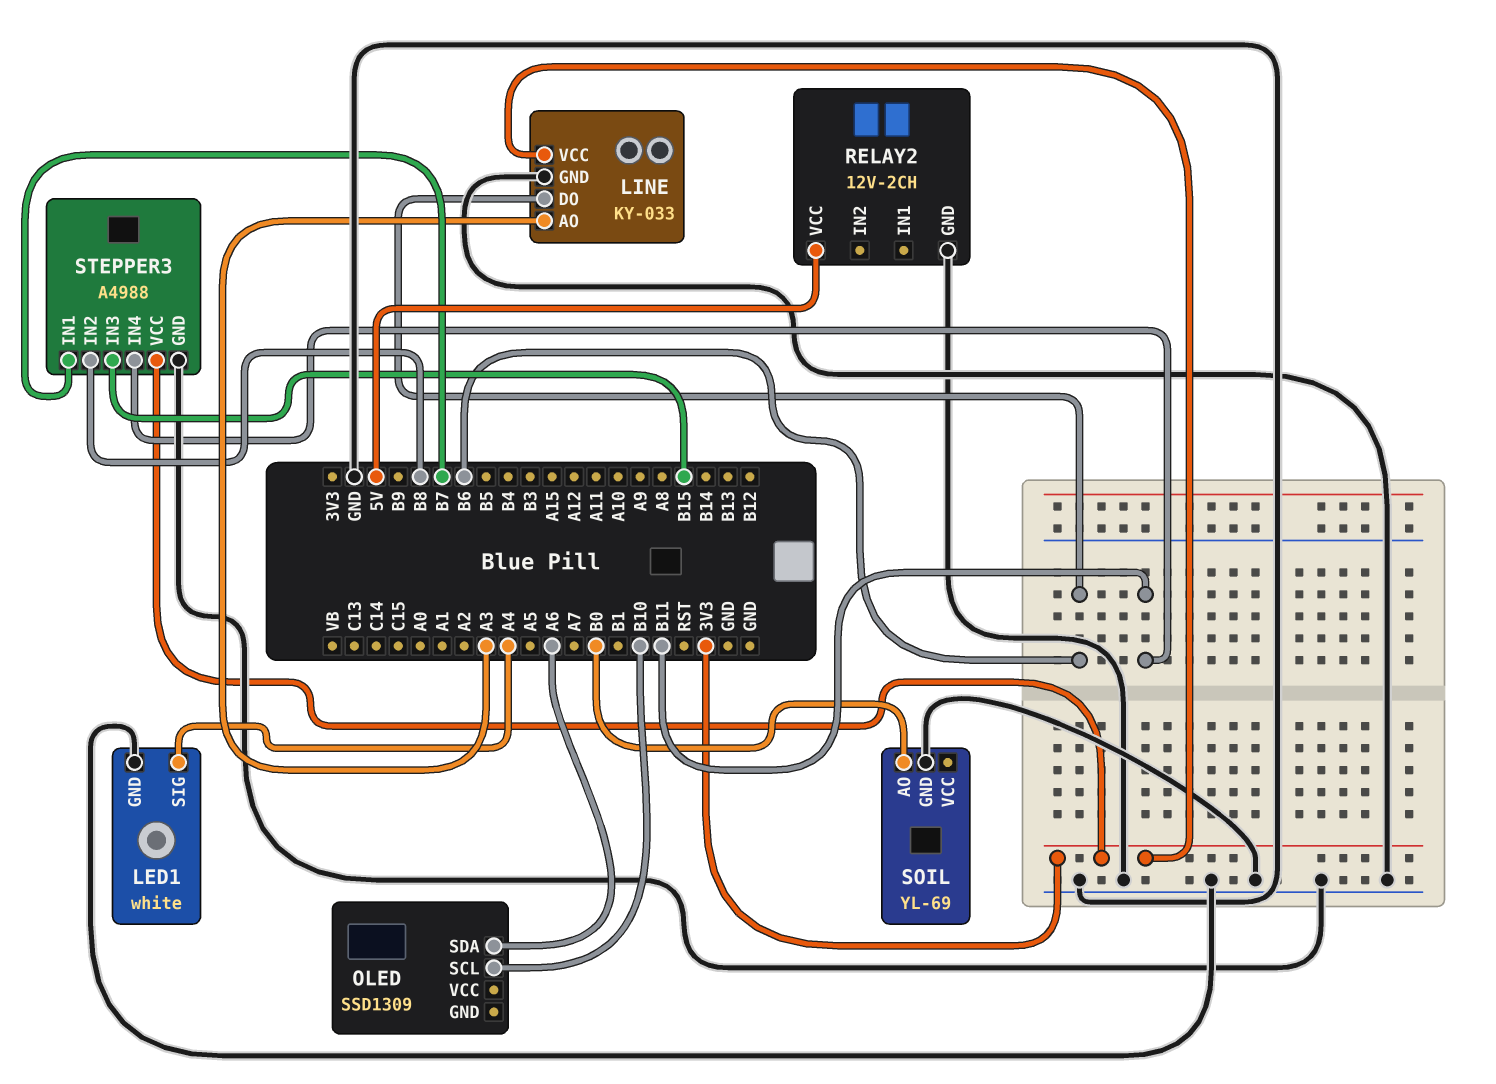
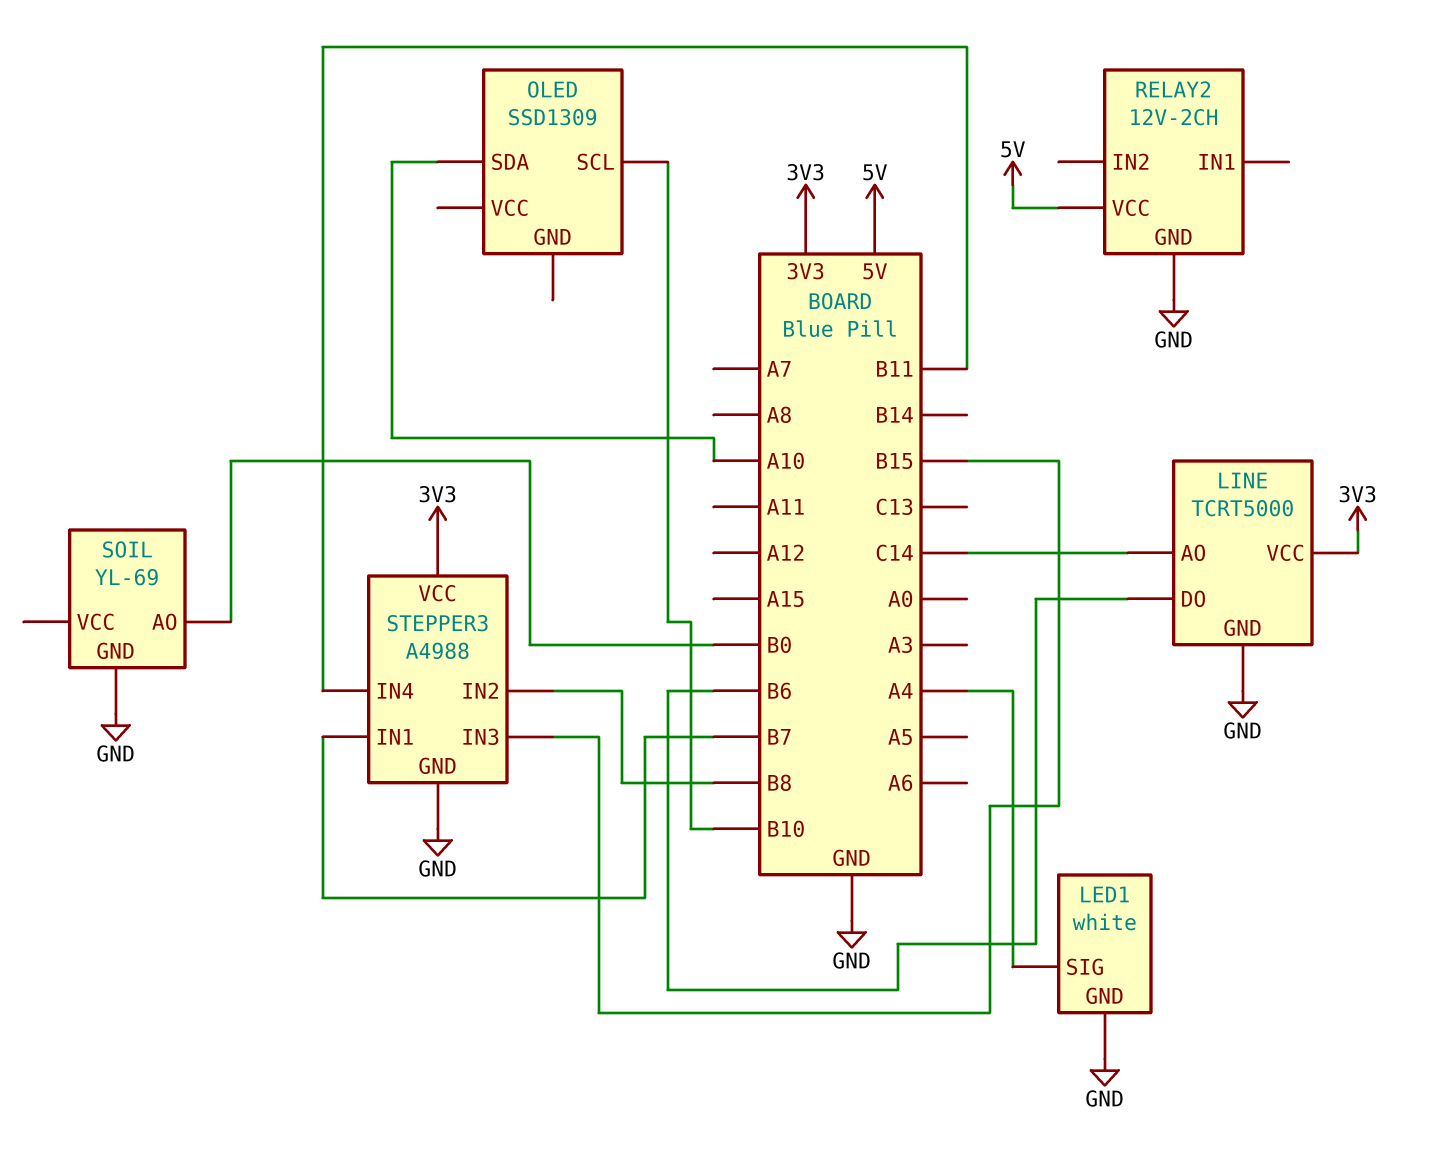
LINE: KY-033 -> TCRT5000
LINE pin AO: A3 -> C14
OLED pin SDA: A6 -> A10

